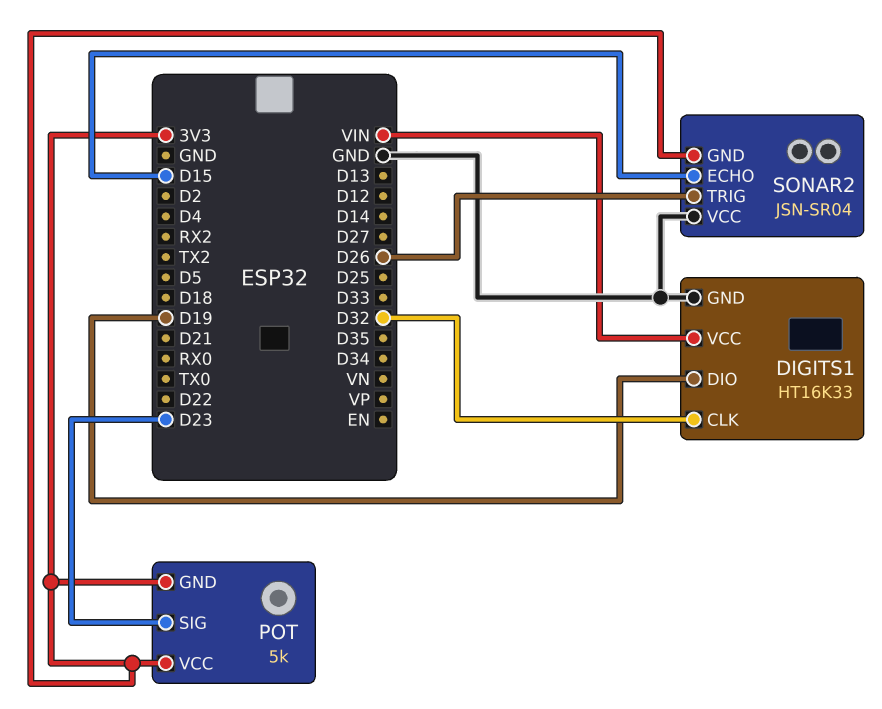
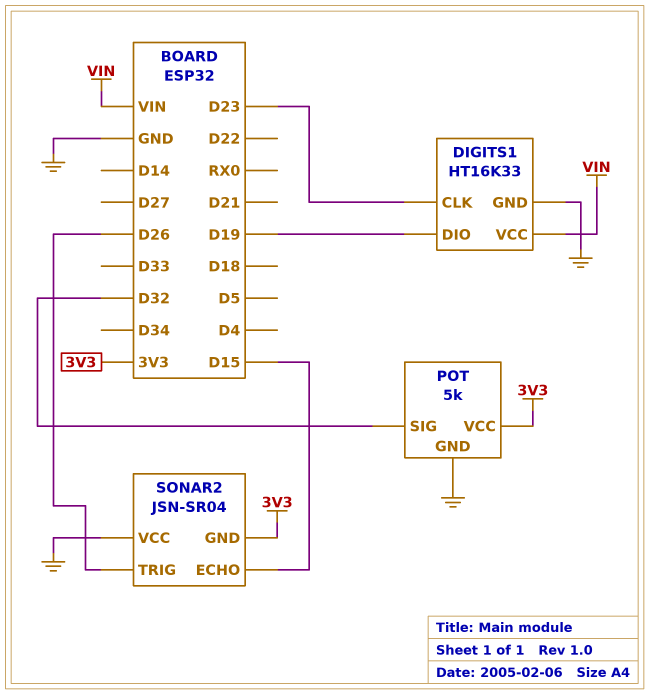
DIGITS1 pin CLK: D32 -> D23
POT pin GND: 3V3 -> GND
POT pin SIG: D23 -> D32

